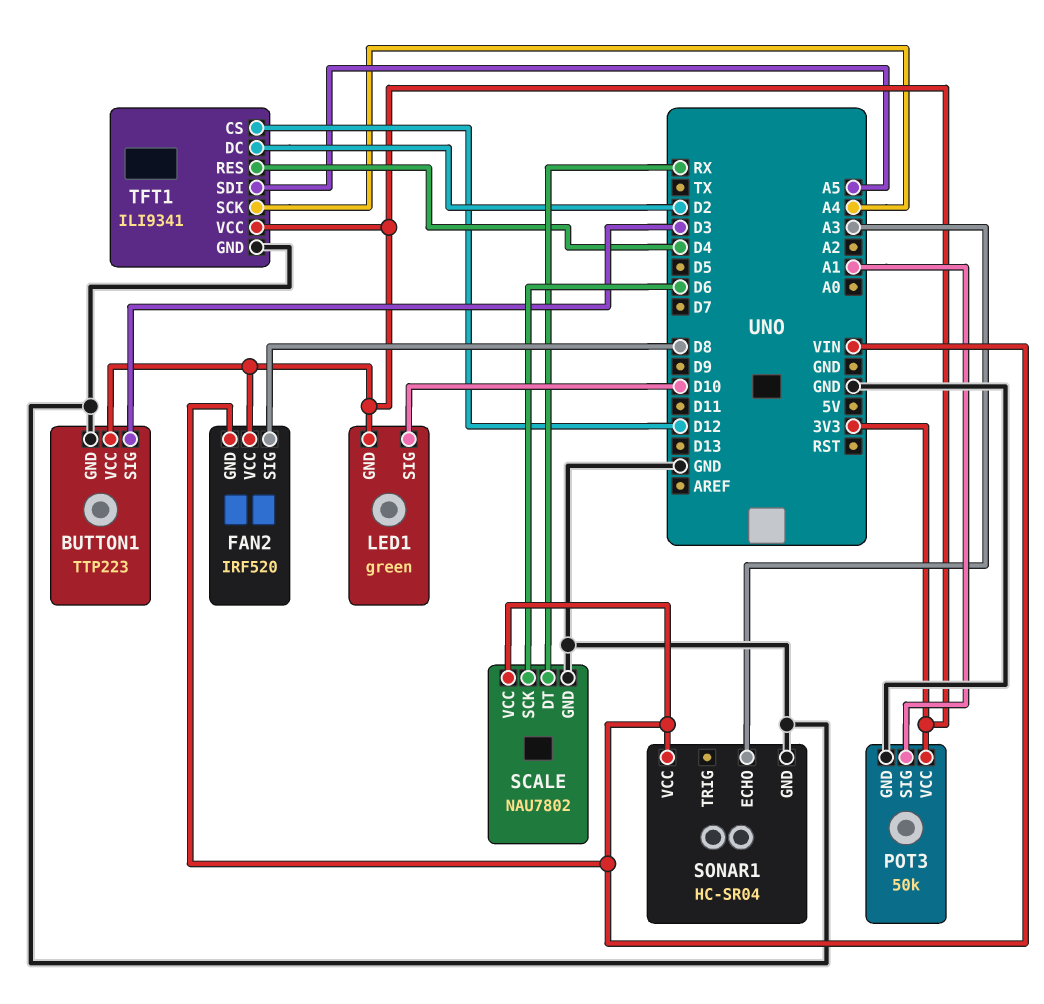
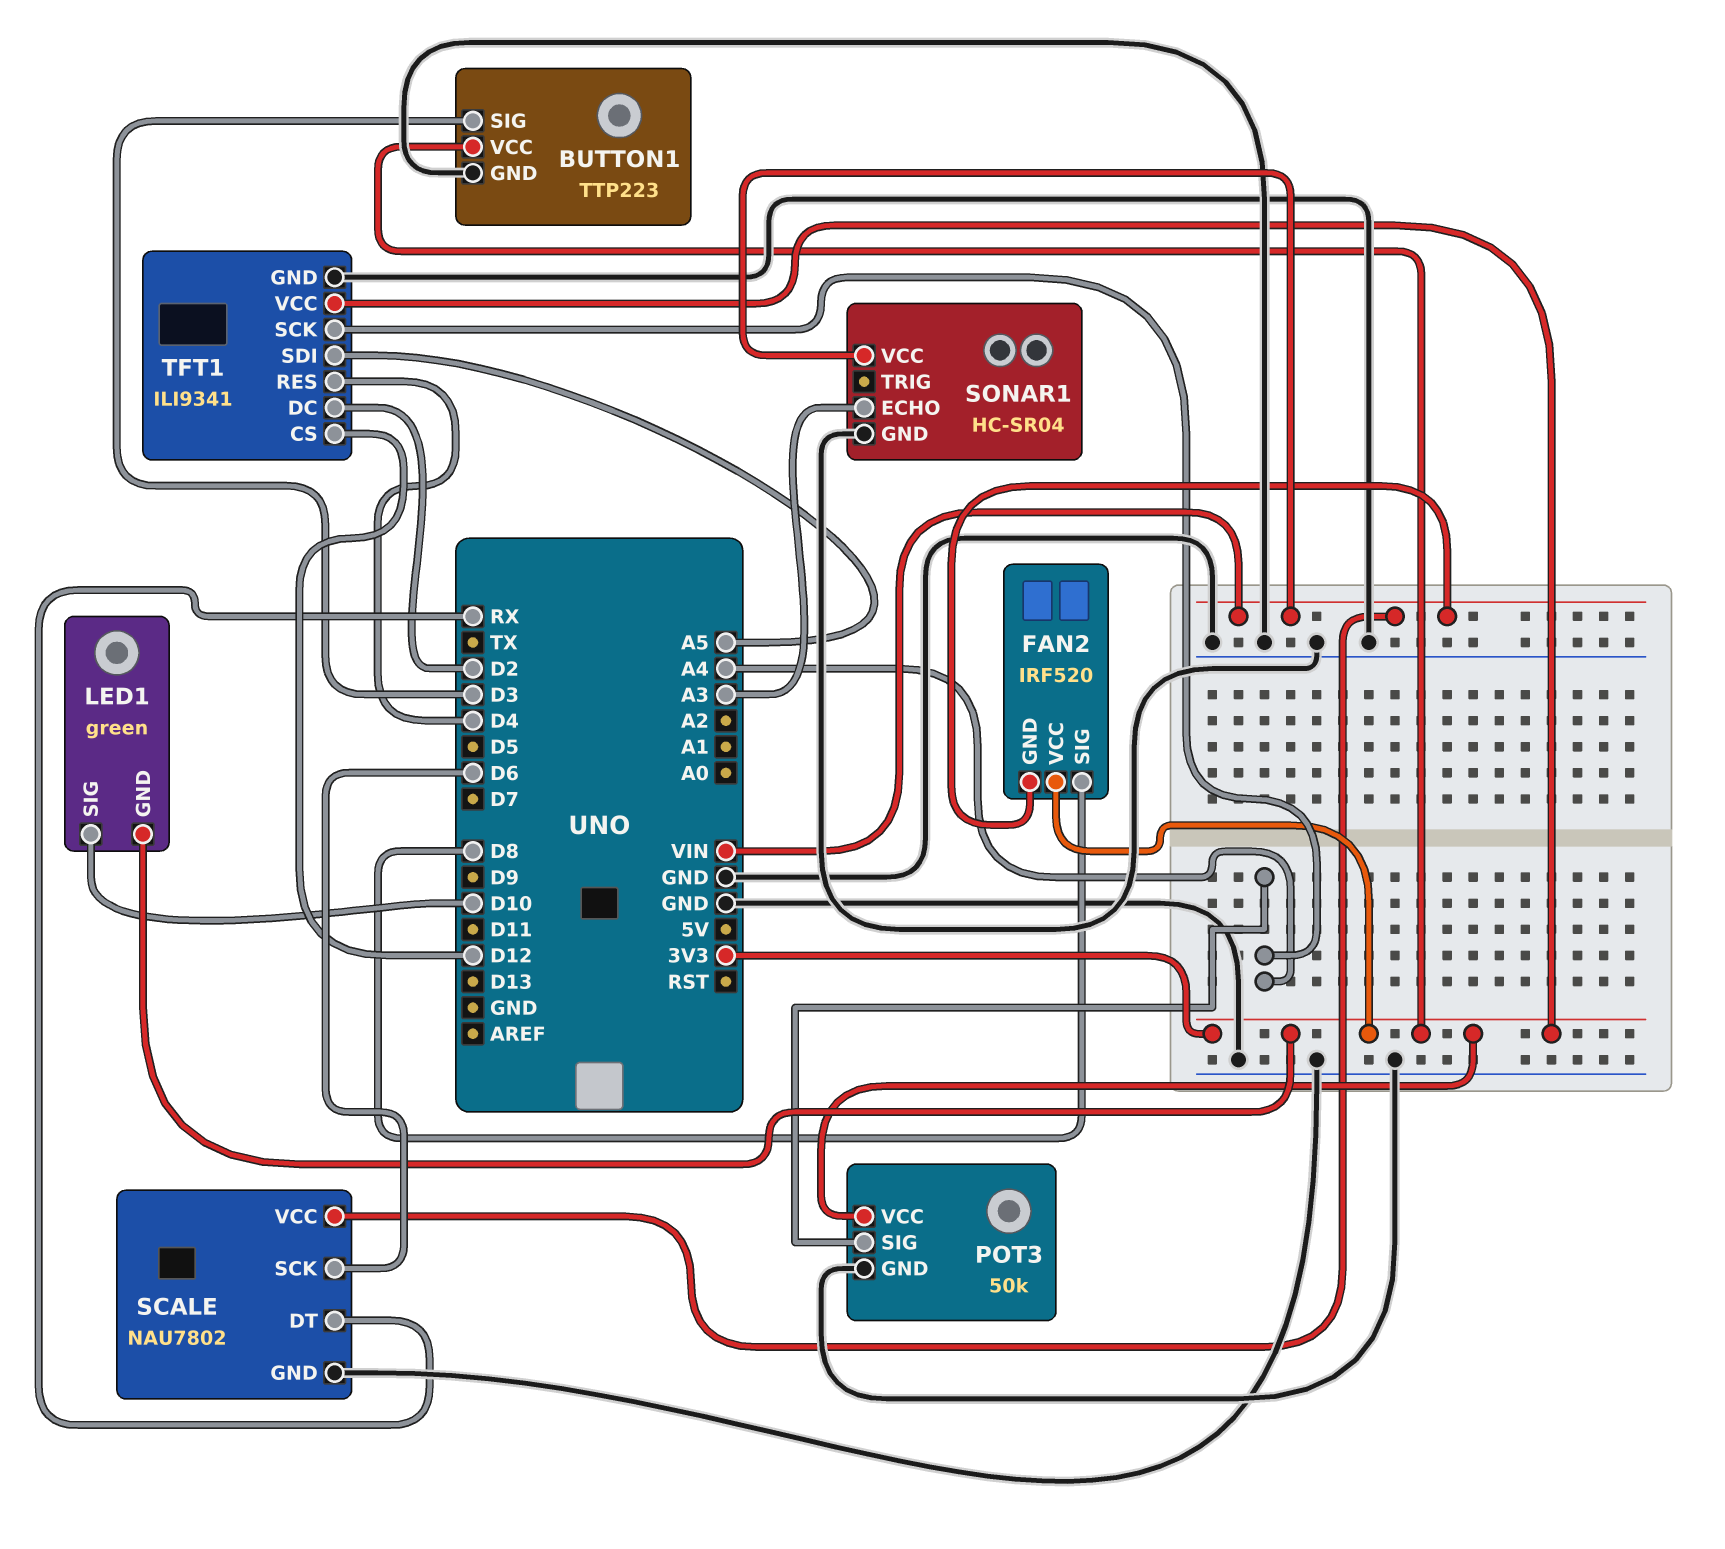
POT3 pin SIG: A1 -> A4

